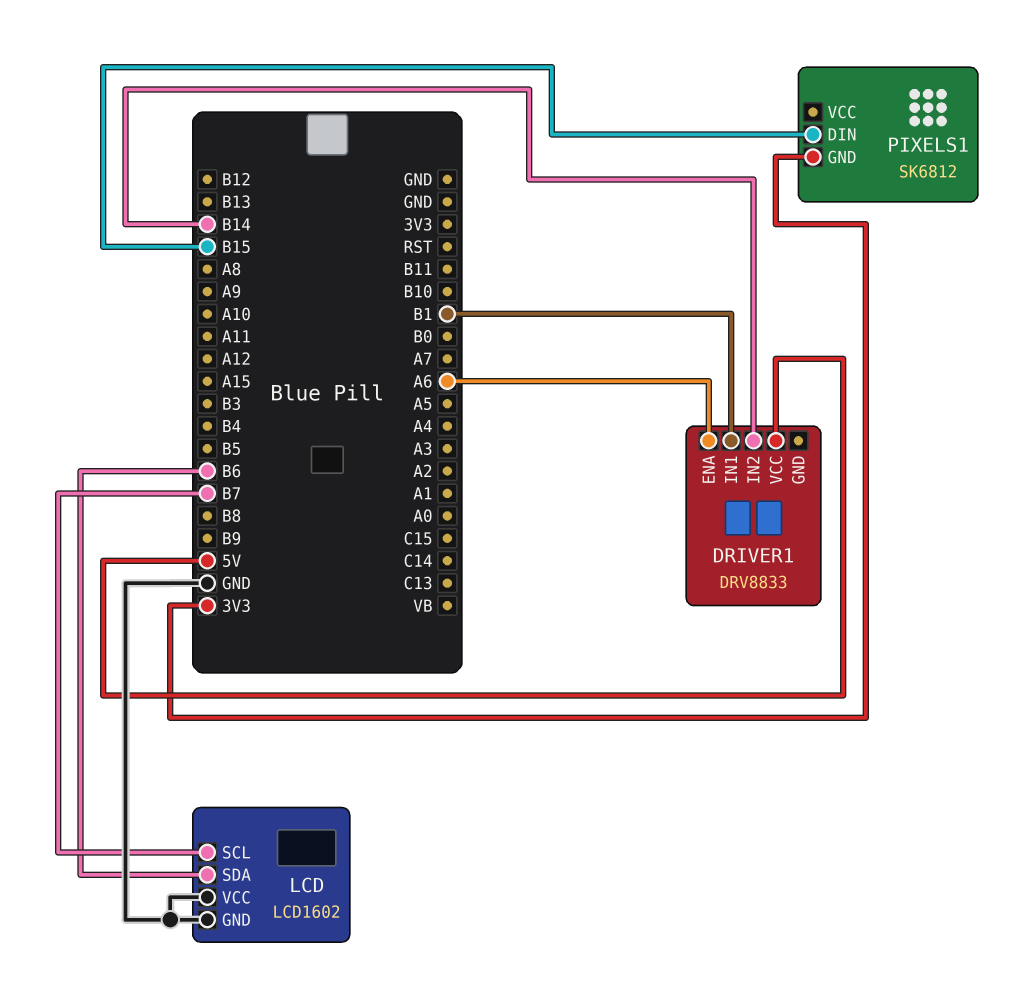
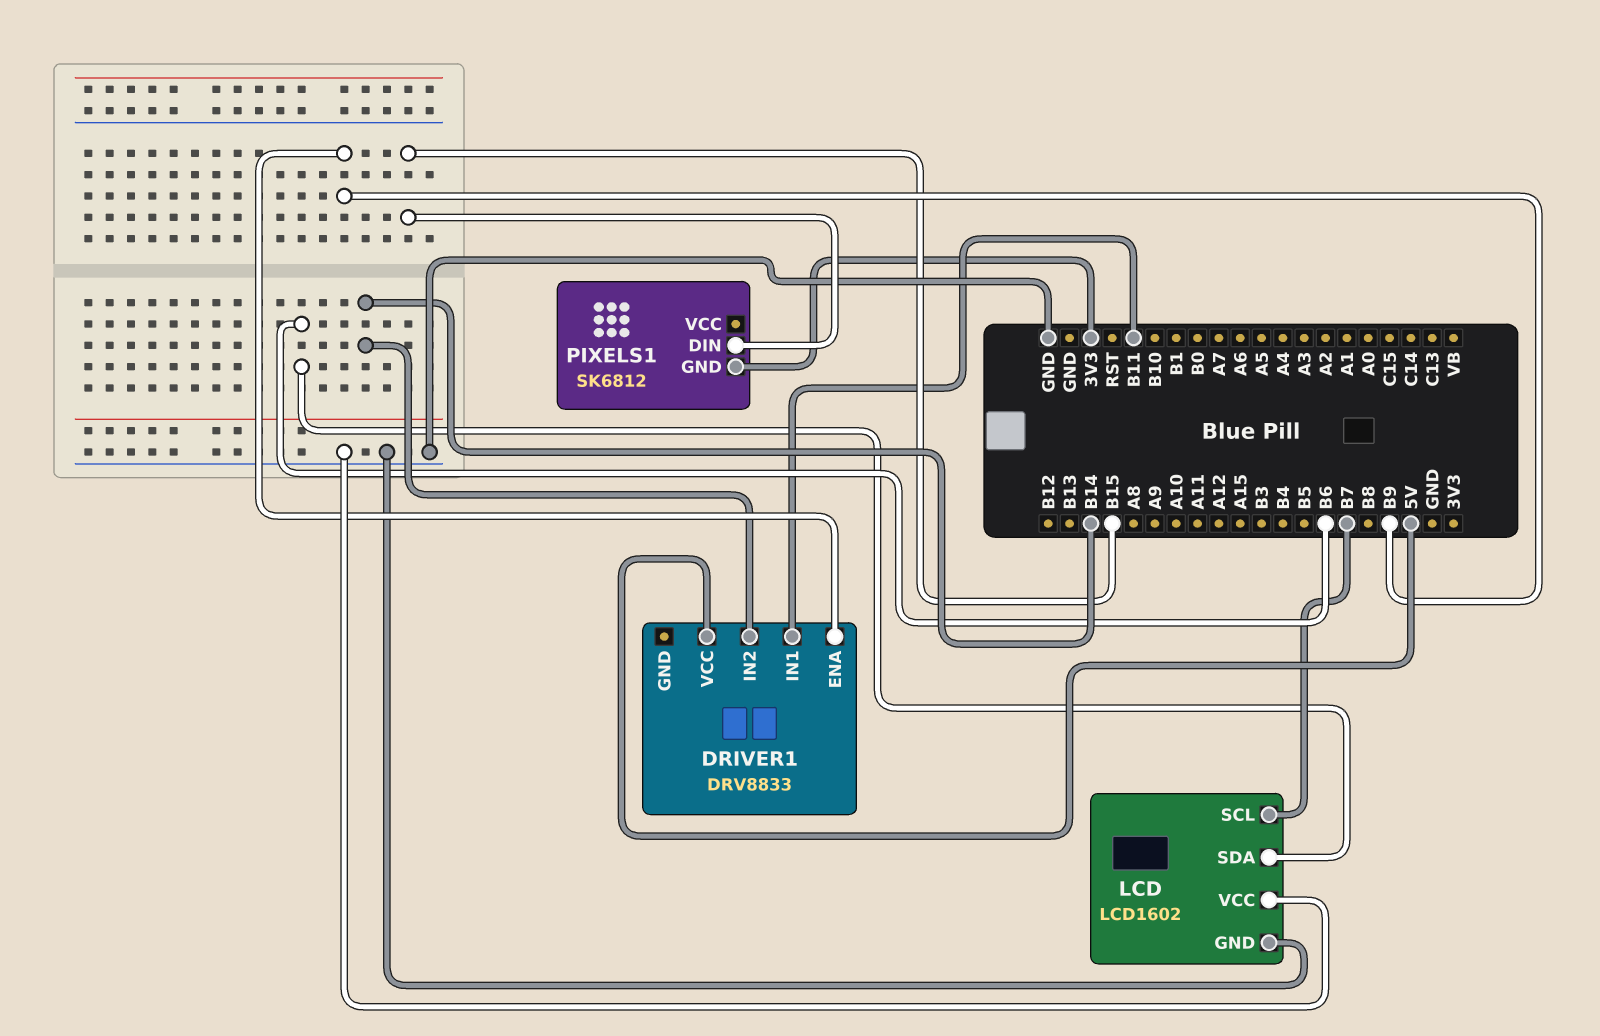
DRIVER1 pin ENA: A6 -> B9
DRIVER1 pin IN1: B1 -> B11

